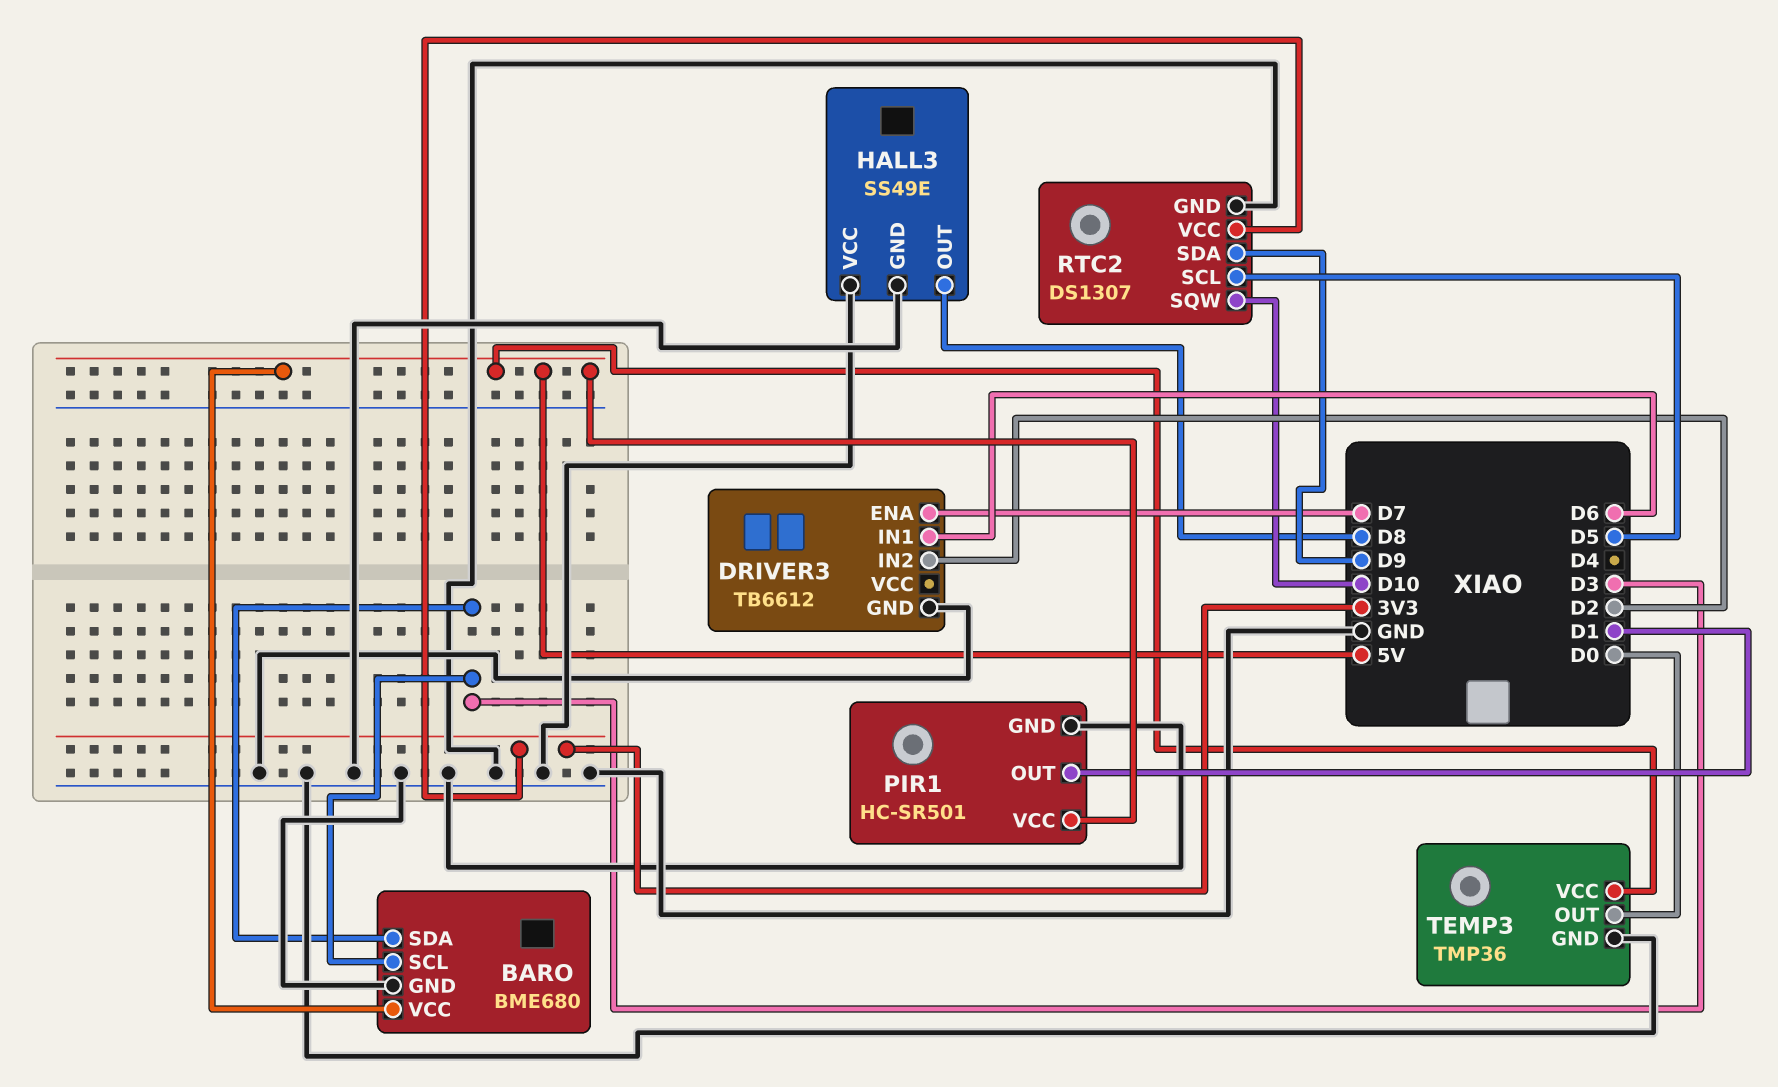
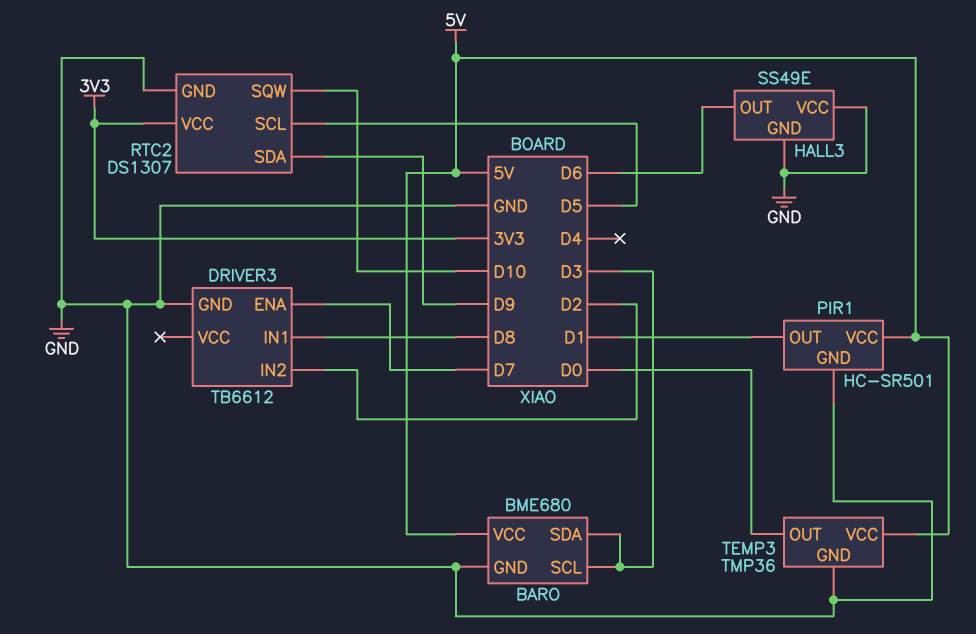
DRIVER3 pin IN1: D6 -> D8
HALL3 pin OUT: D8 -> D6

